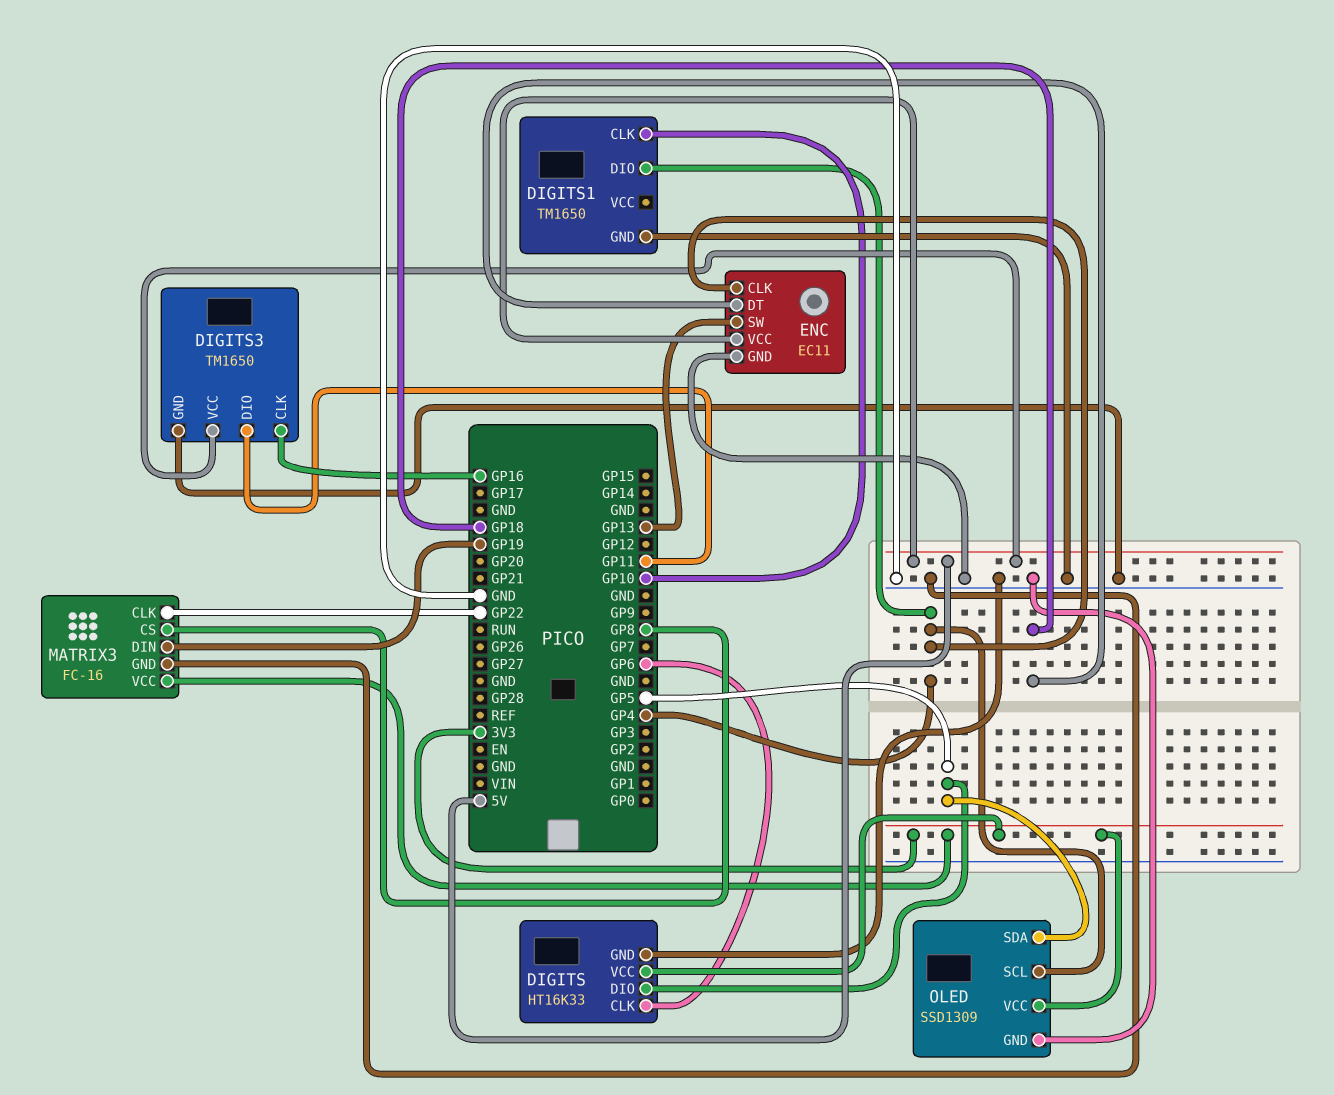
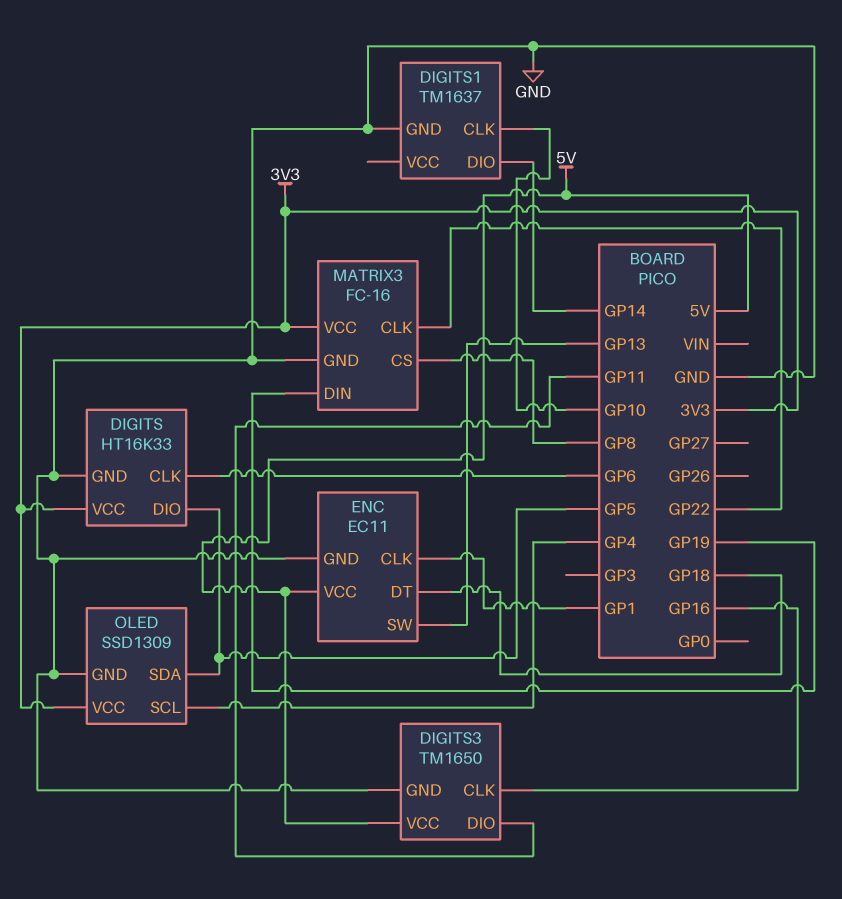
DIGITS1: TM1650 -> TM1637
DIGITS1 pin DIO: GP4 -> GP14
ENC pin CLK: GP4 -> GP1

